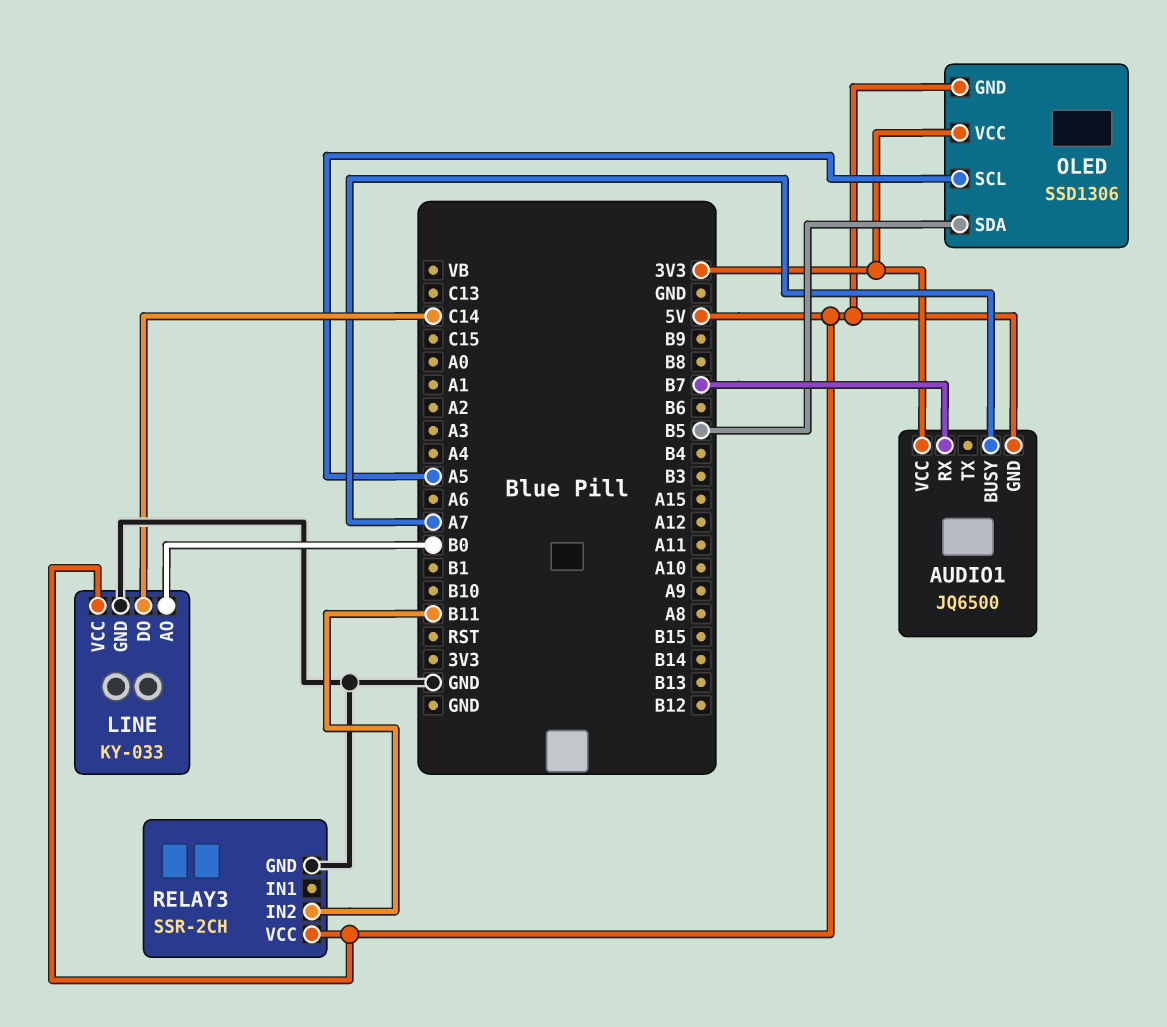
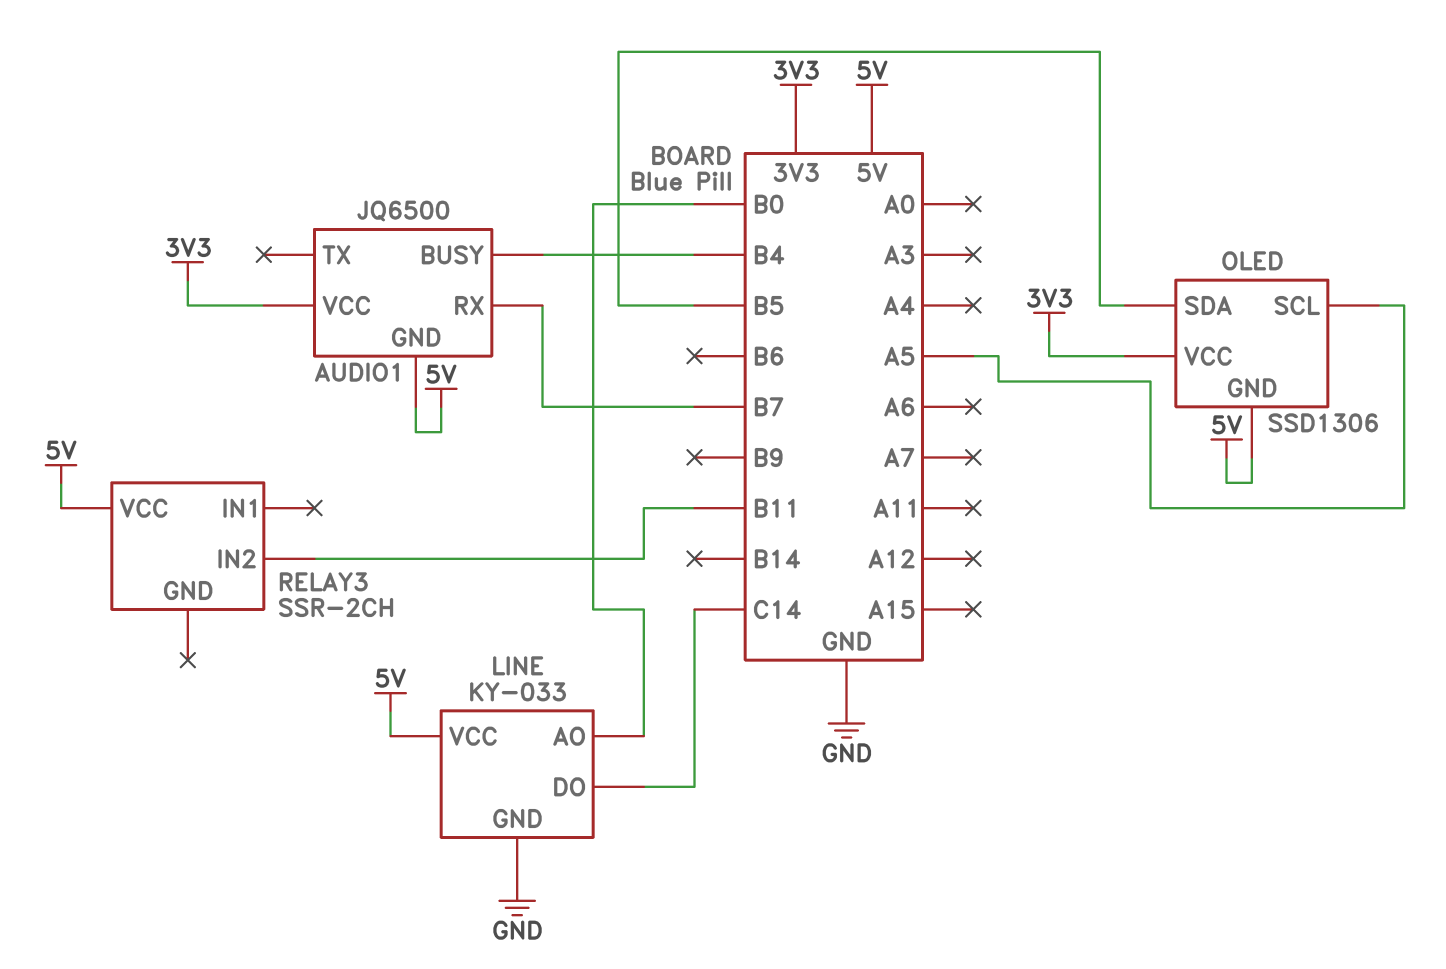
AUDIO1 pin BUSY: A7 -> B4
RELAY3 pin GND: GND -> none

